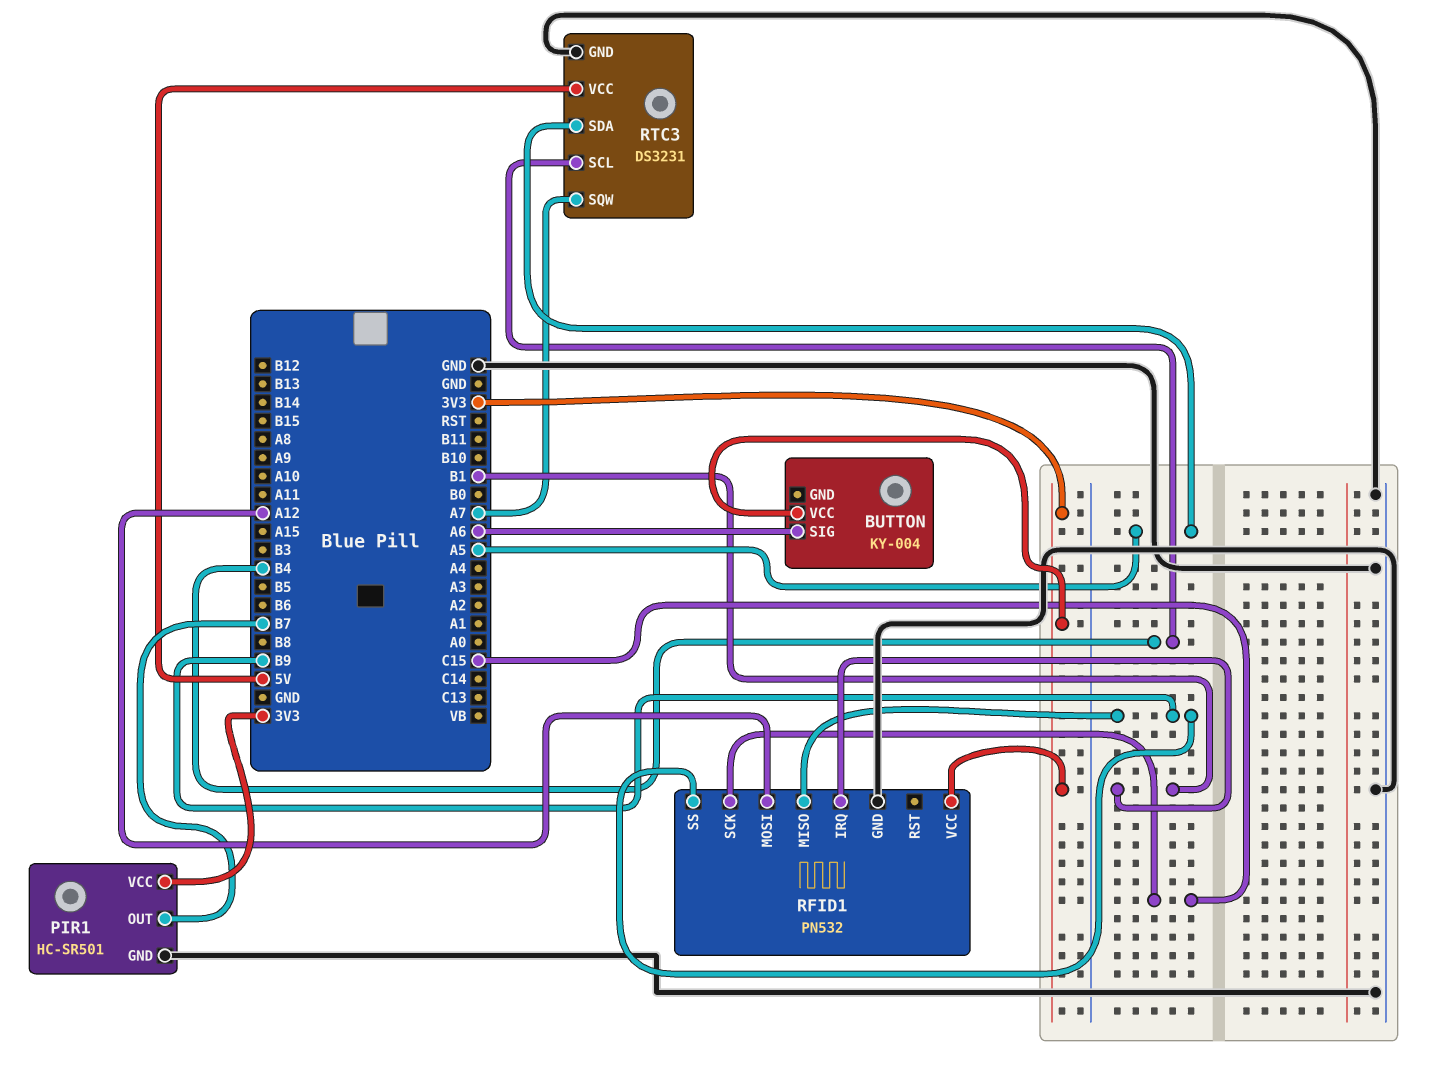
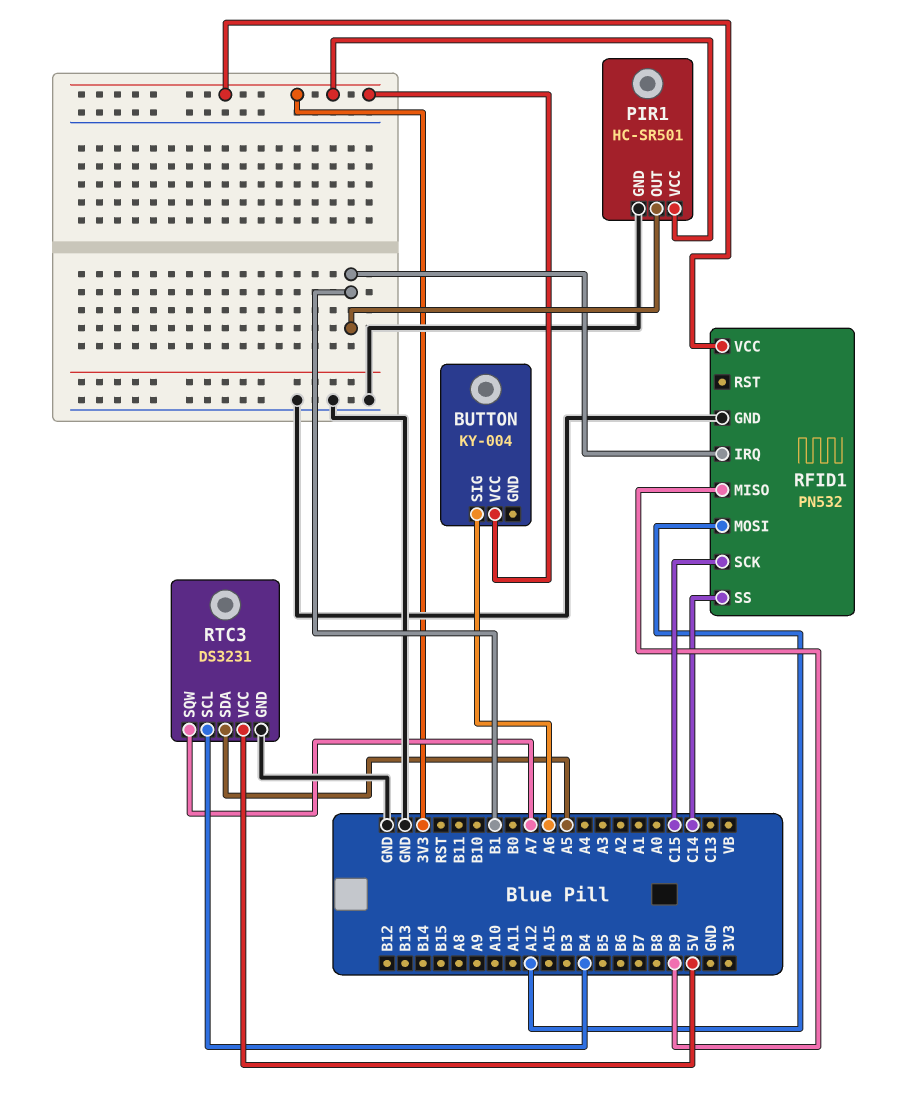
PIR1 pin OUT: B7 -> B1
RFID1 pin SS: B9 -> C14

